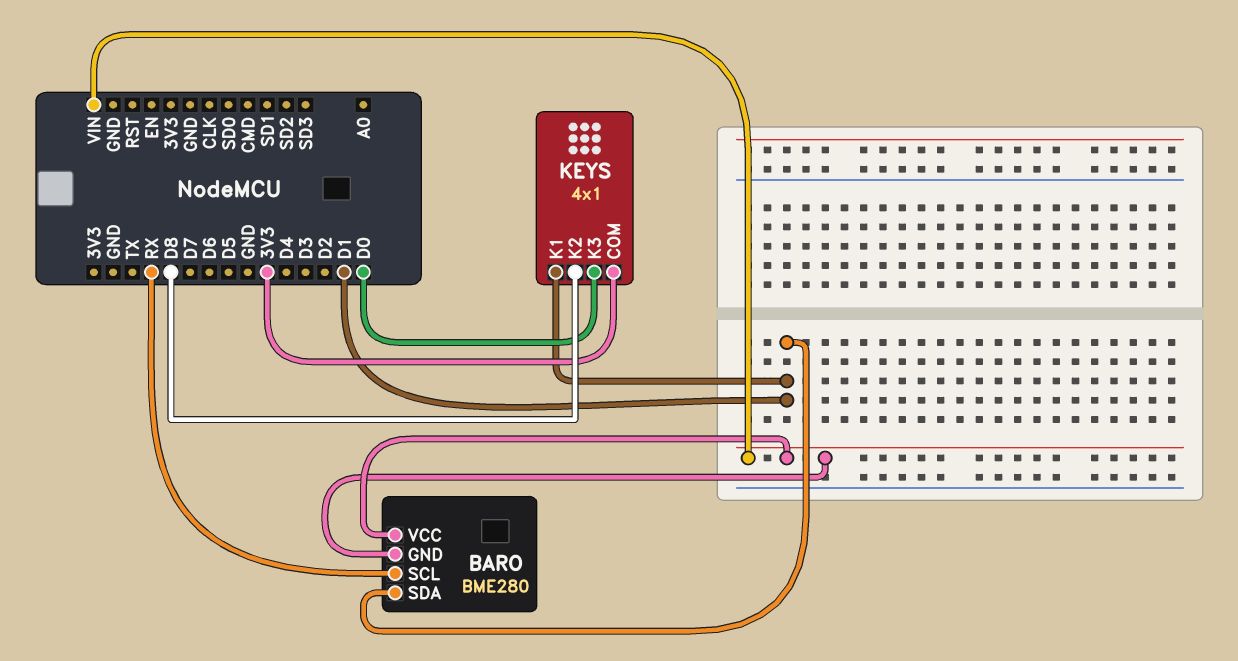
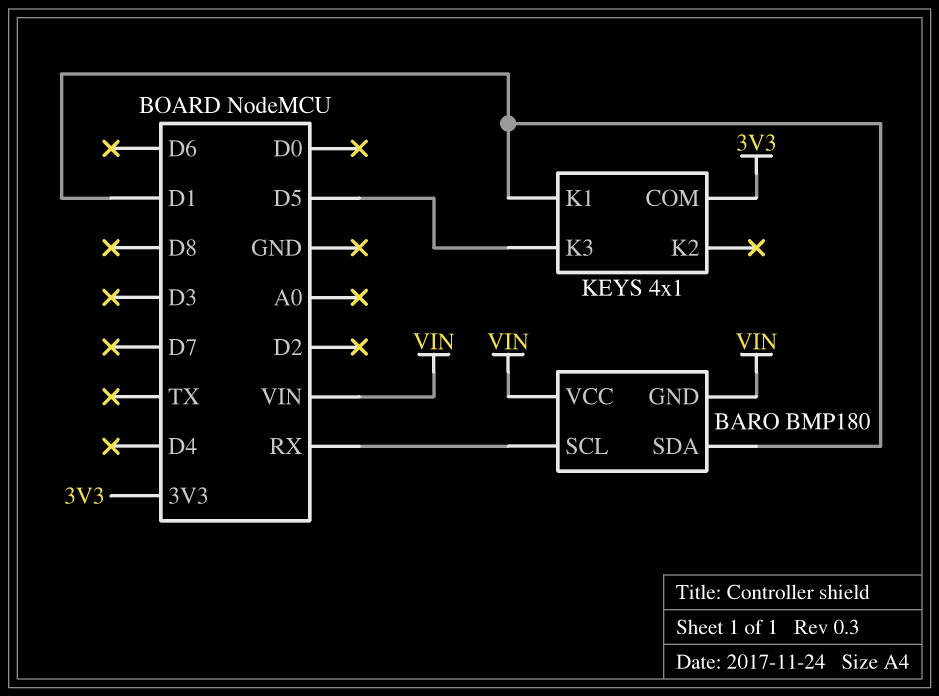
BARO: BME280 -> BMP180
KEYS pin K2: D8 -> none
KEYS pin K3: D0 -> D5

